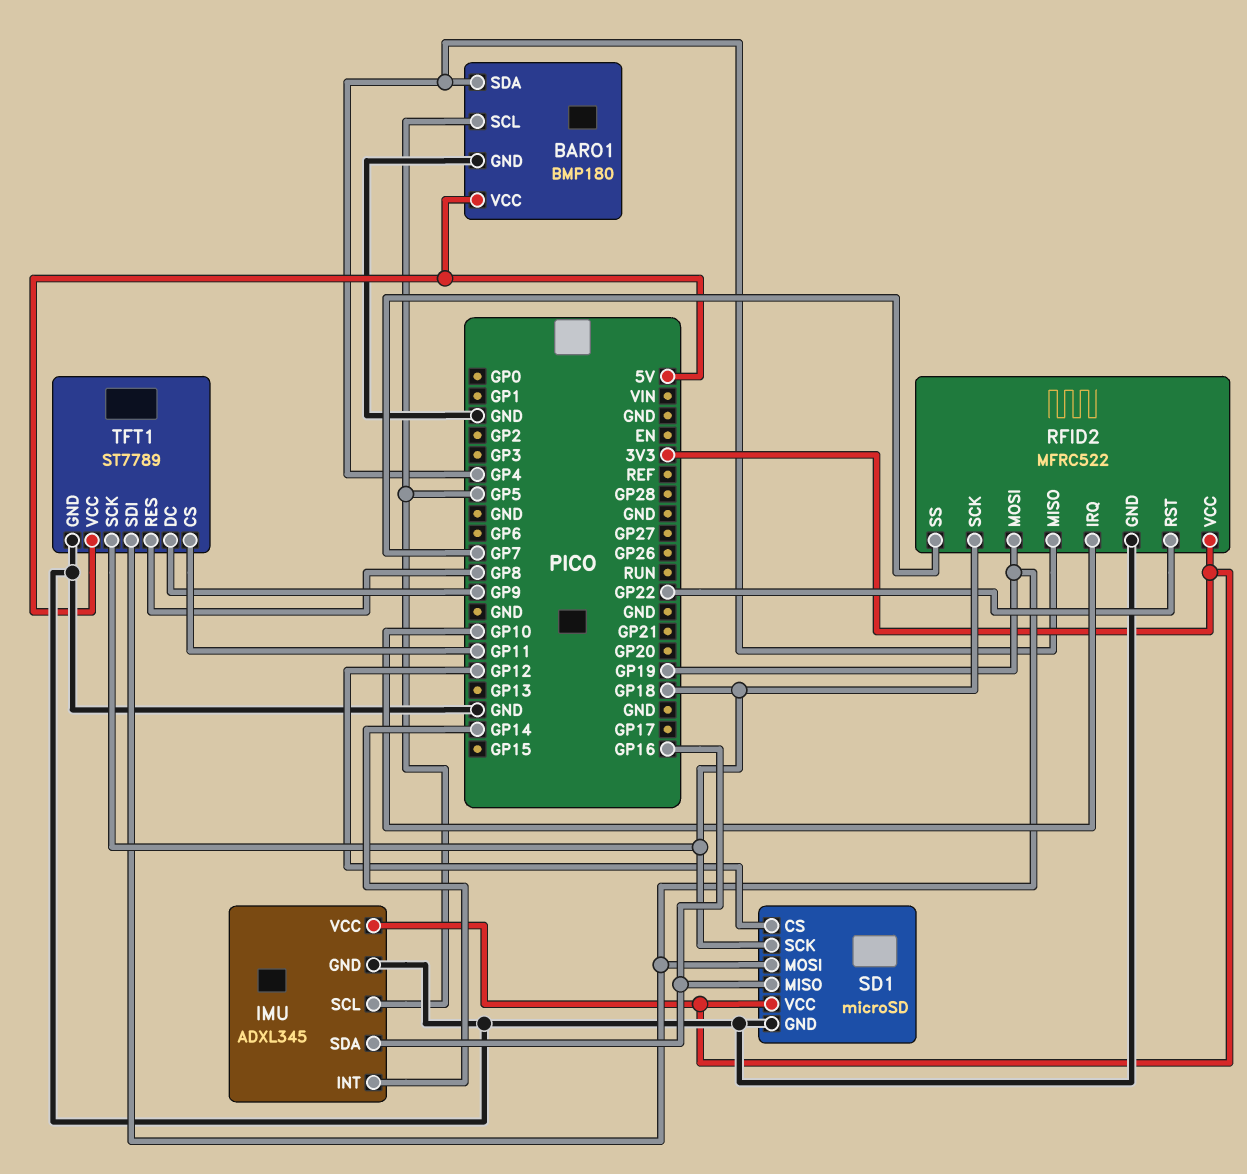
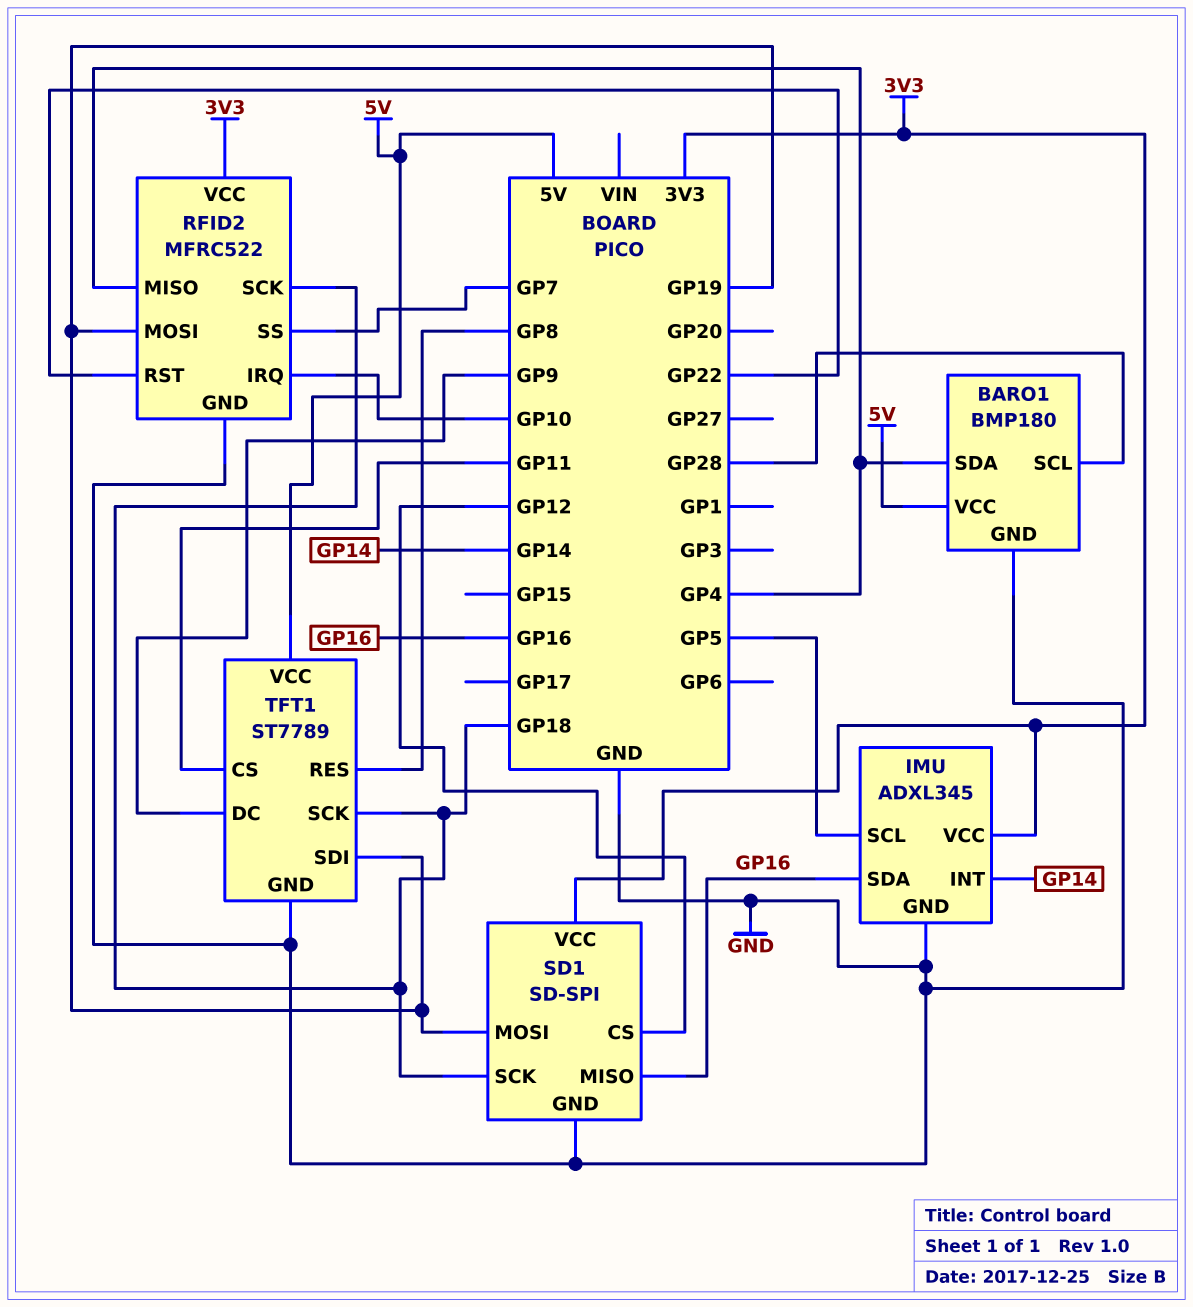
BARO1 pin SCL: GP5 -> GP28
SD1: microSD -> SD-SPI

